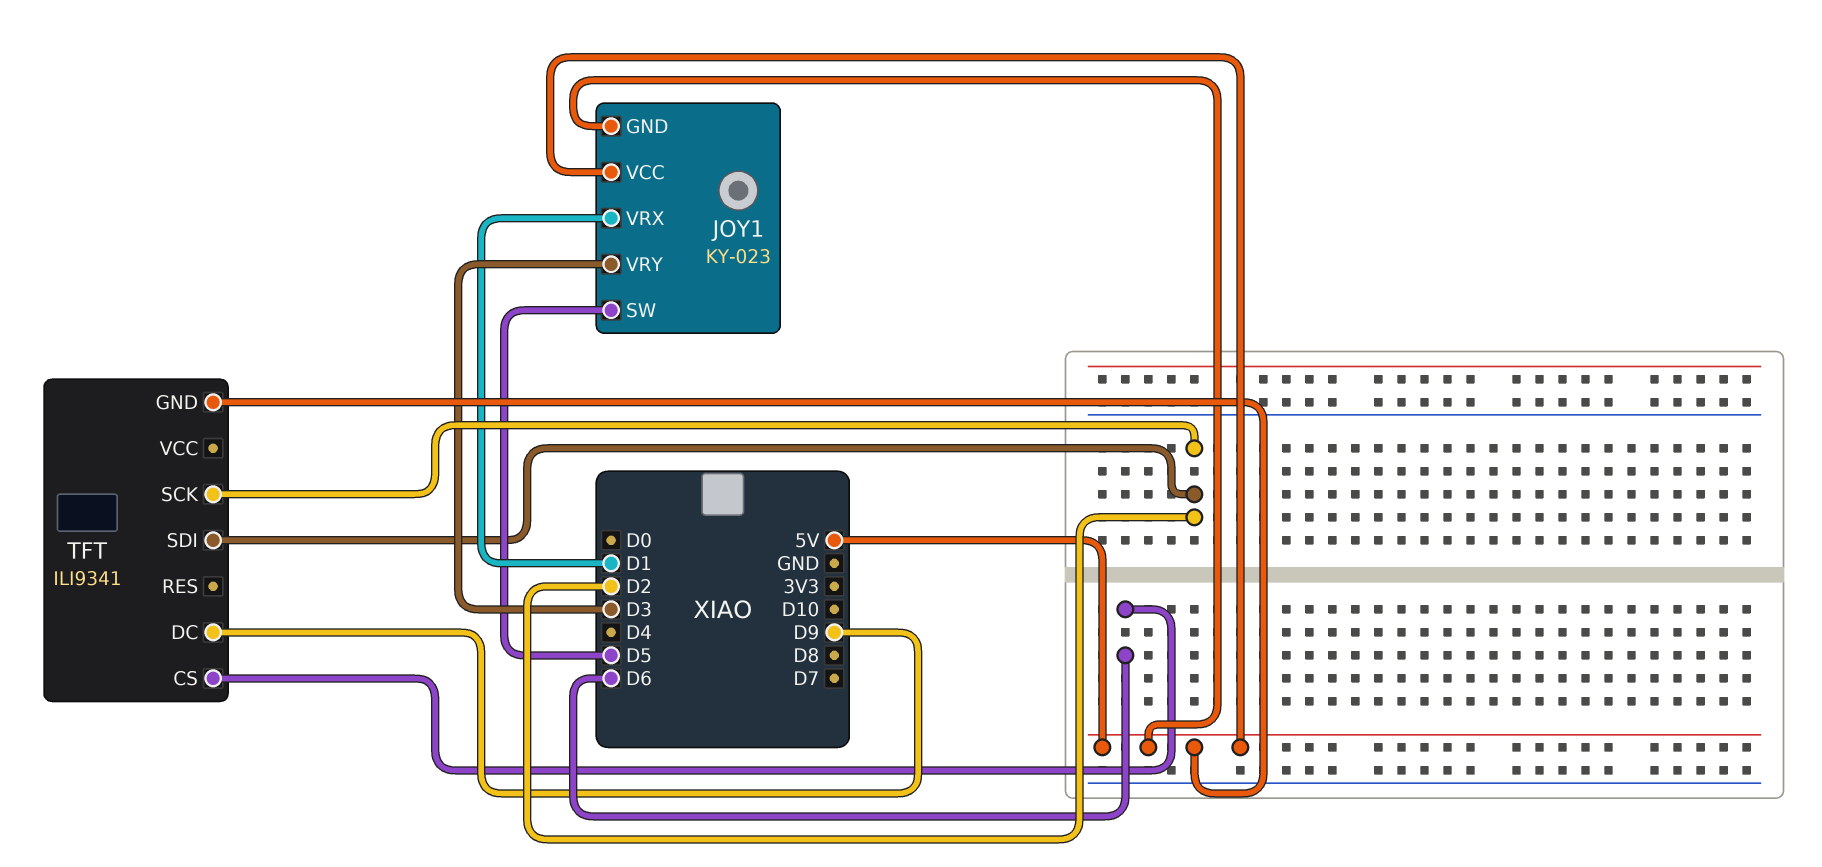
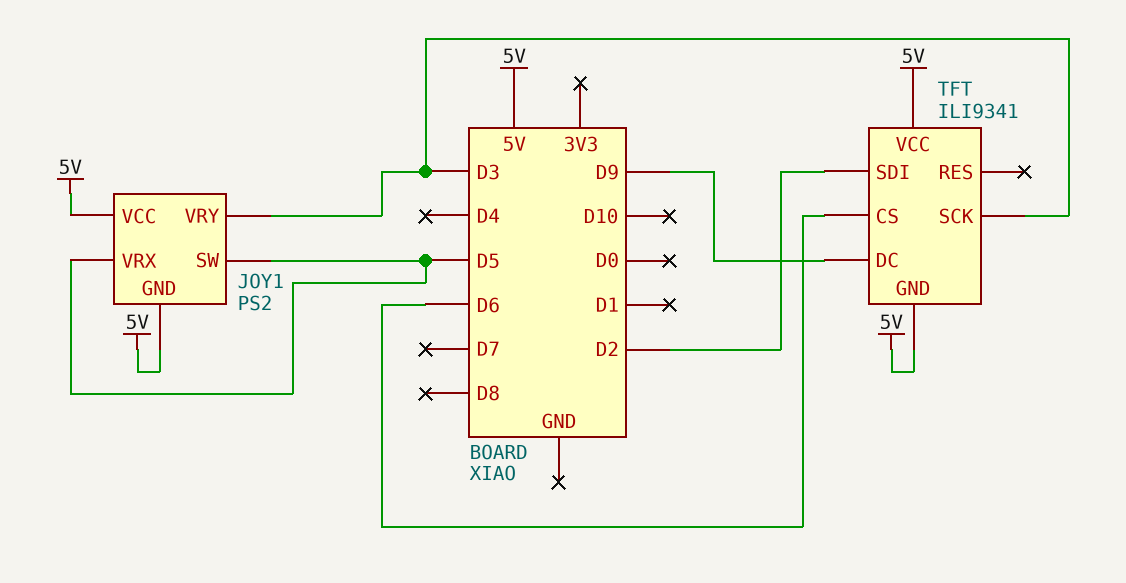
JOY1: KY-023 -> PS2
JOY1 pin VRX: D1 -> D5
TFT pin SCK: D2 -> D3
TFT pin VCC: none -> 5V

